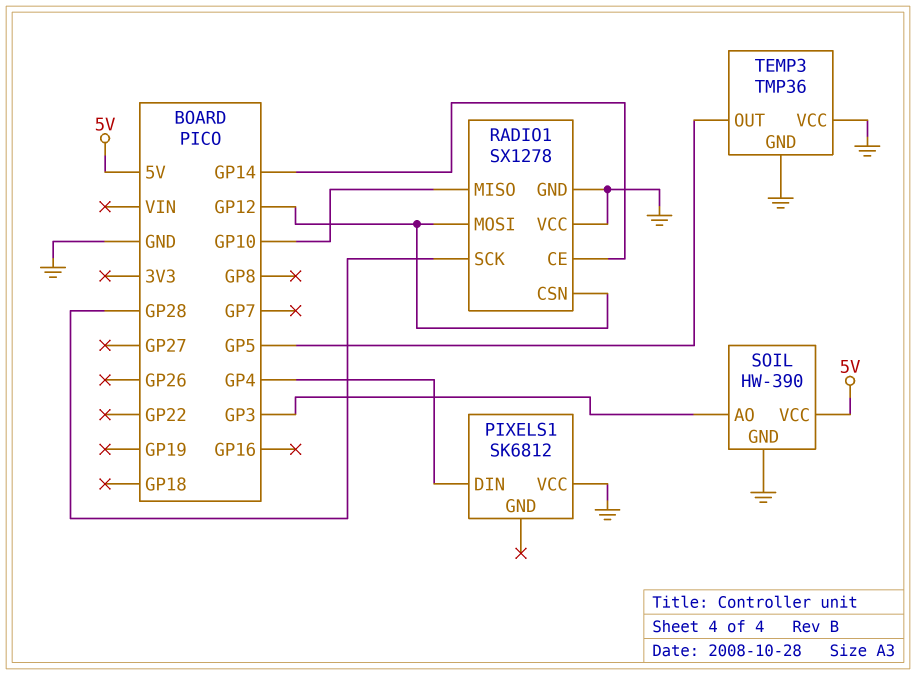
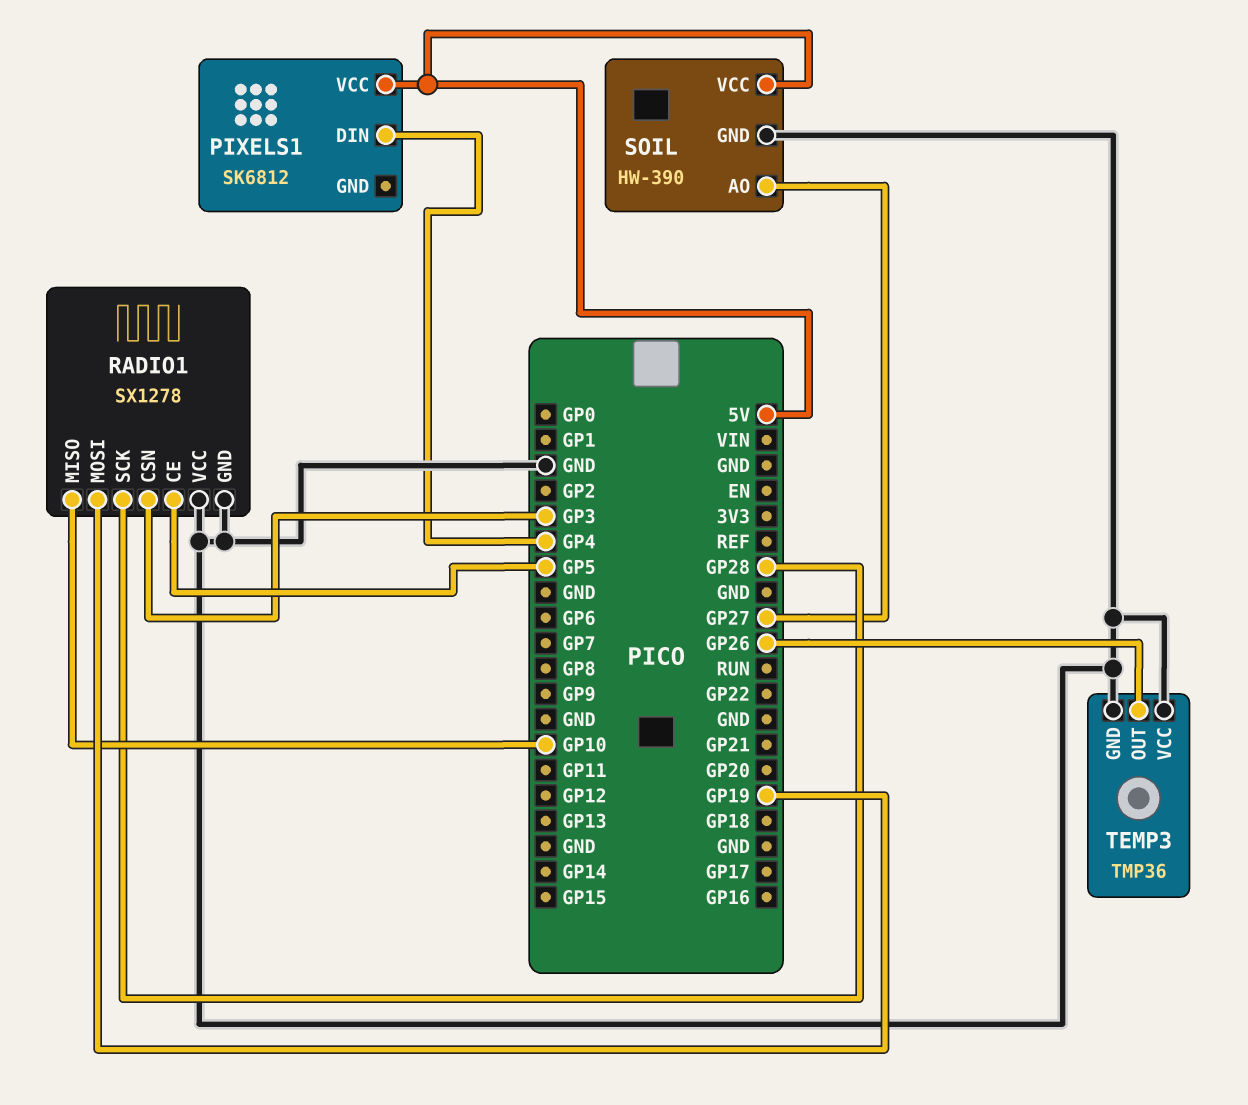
PIXELS1 pin VCC: GND -> 5V
RADIO1 pin CE: GP14 -> GP5
RADIO1 pin CSN: GP12 -> GP3
RADIO1 pin MOSI: GP12 -> GP19
SOIL pin AO: GP3 -> GP27
TEMP3 pin OUT: GP5 -> GP26

